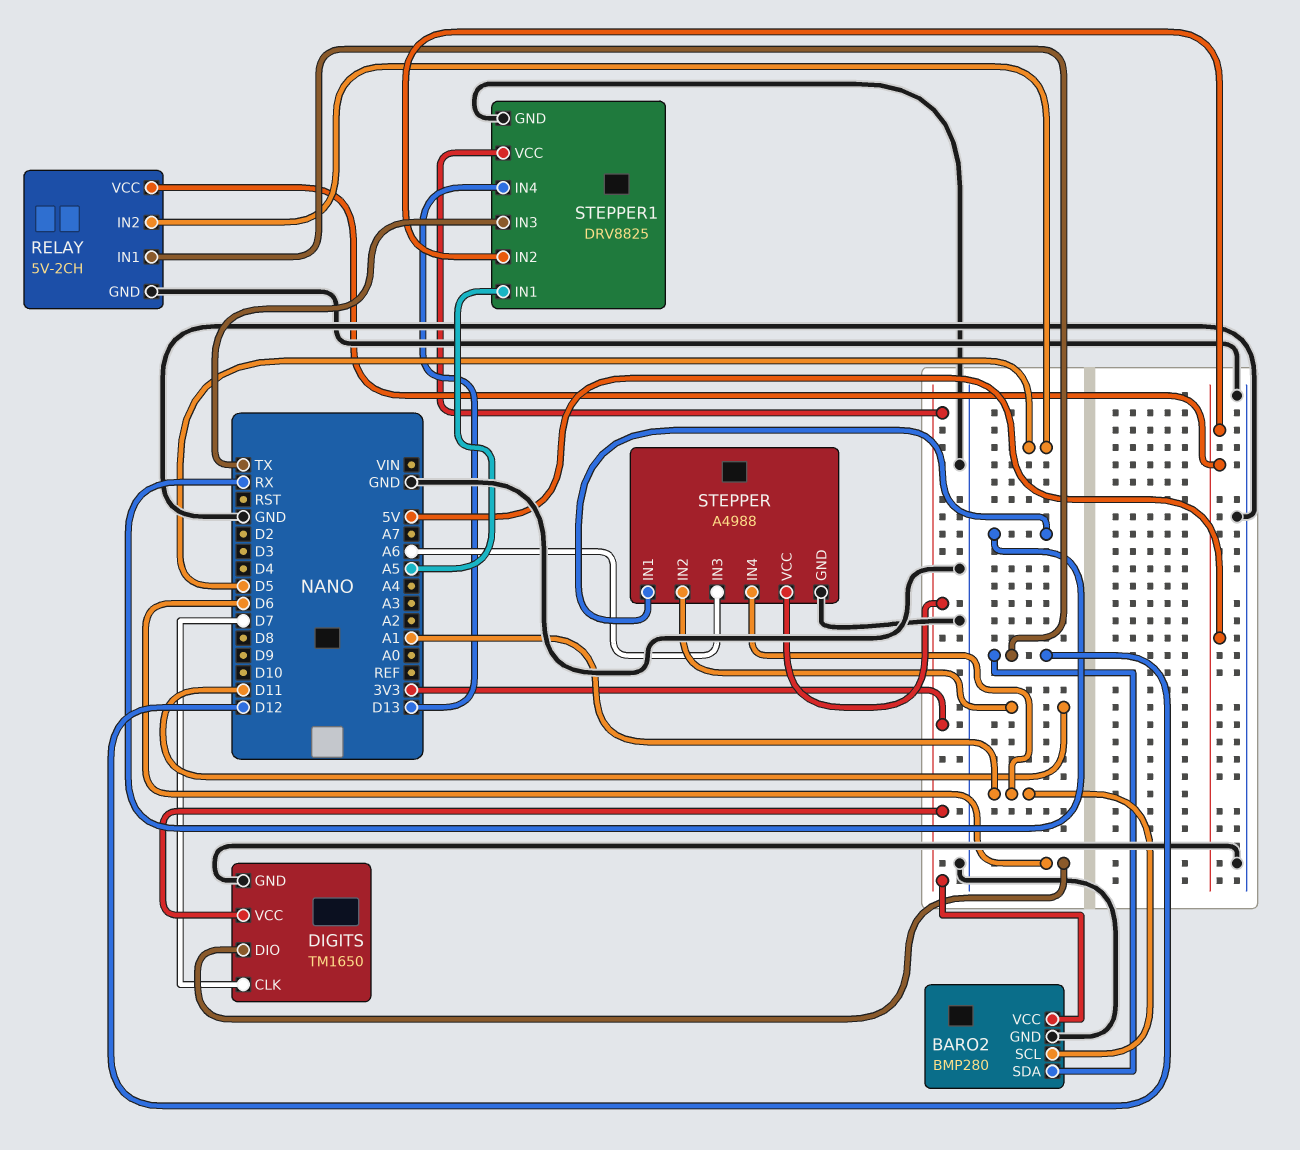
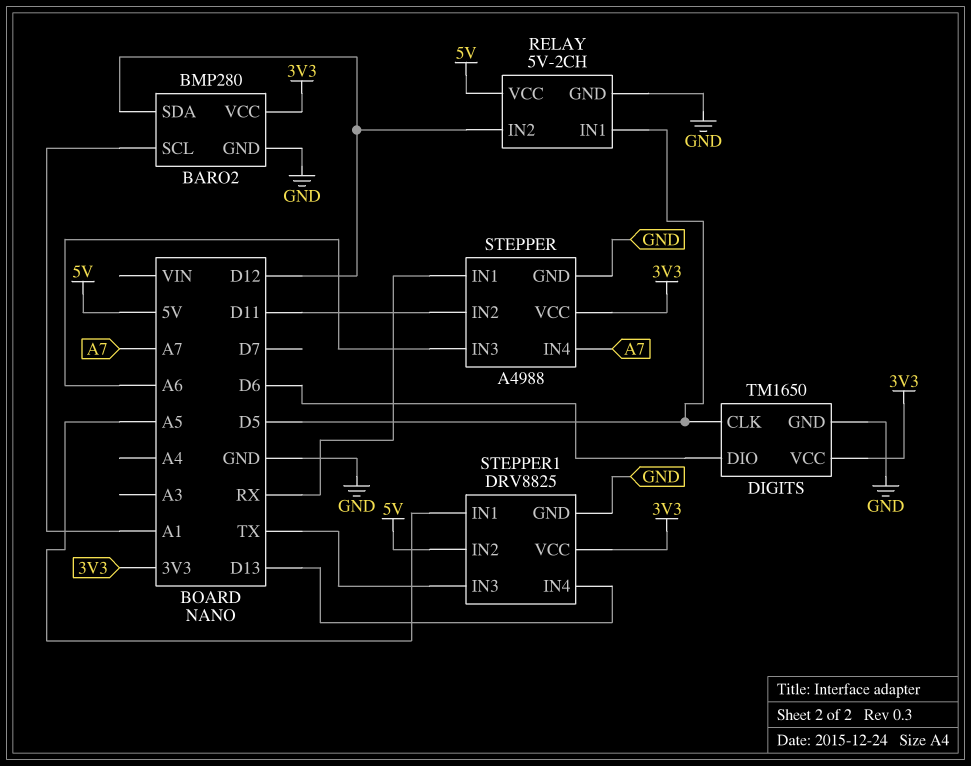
DIGITS pin CLK: D7 -> D5
RELAY pin IN1: D12 -> D5
RELAY pin IN2: D5 -> D12
STEPPER pin IN4: A1 -> A7

